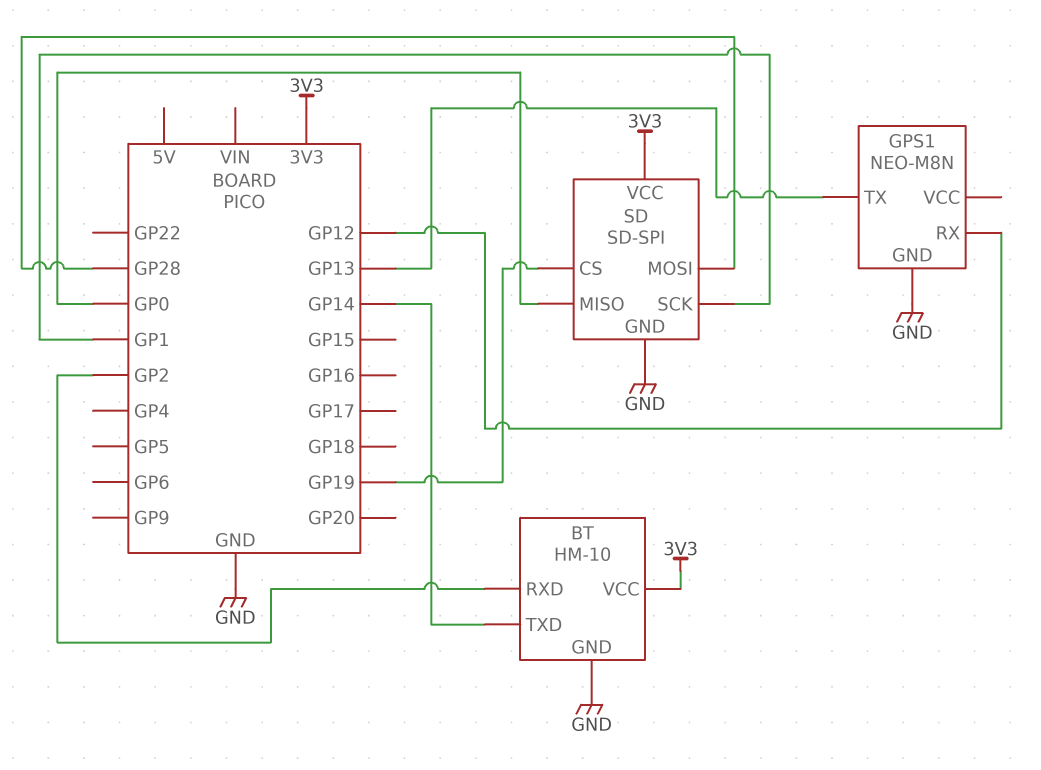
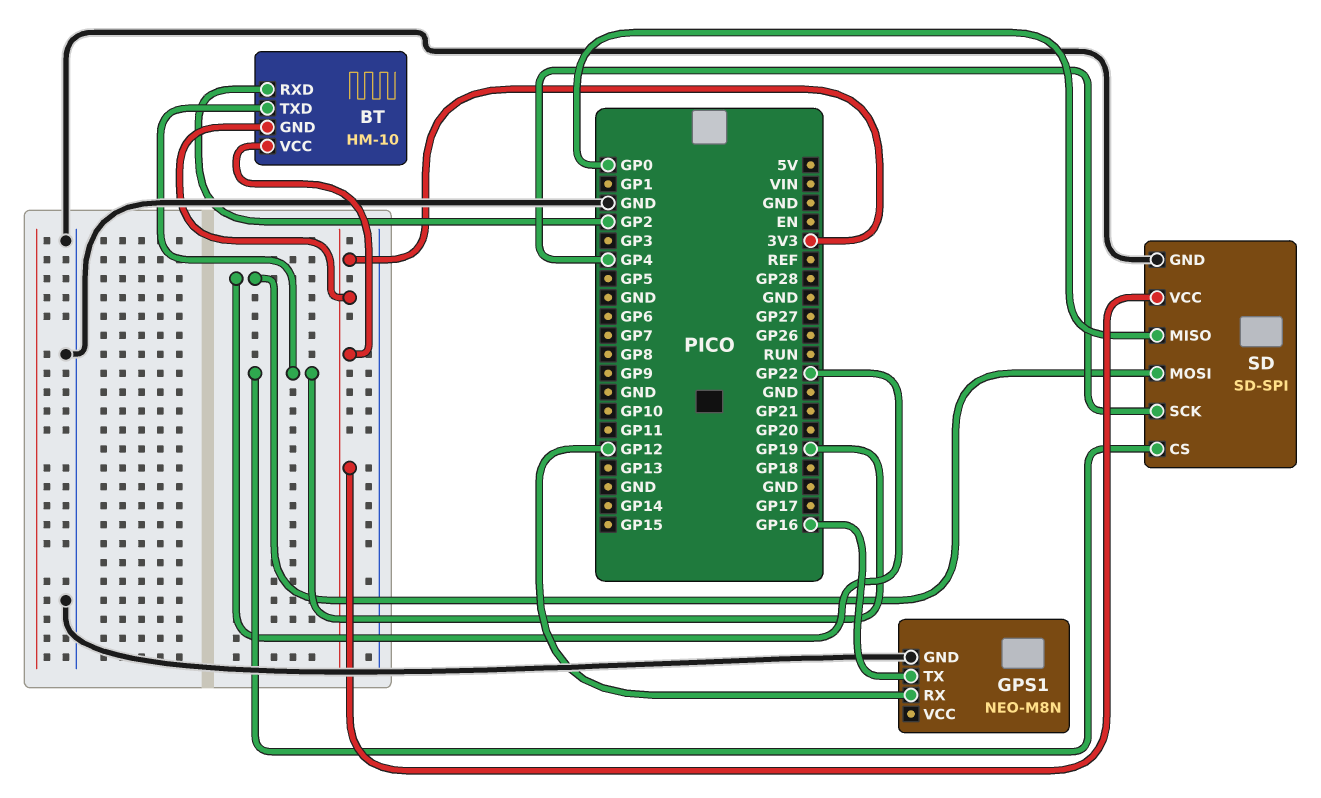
BT pin GND: GND -> 3V3
BT pin TXD: GP14 -> GP19
GPS1 pin TX: GP13 -> GP16
SD pin MOSI: GP28 -> GP22
SD pin SCK: GP1 -> GP4

